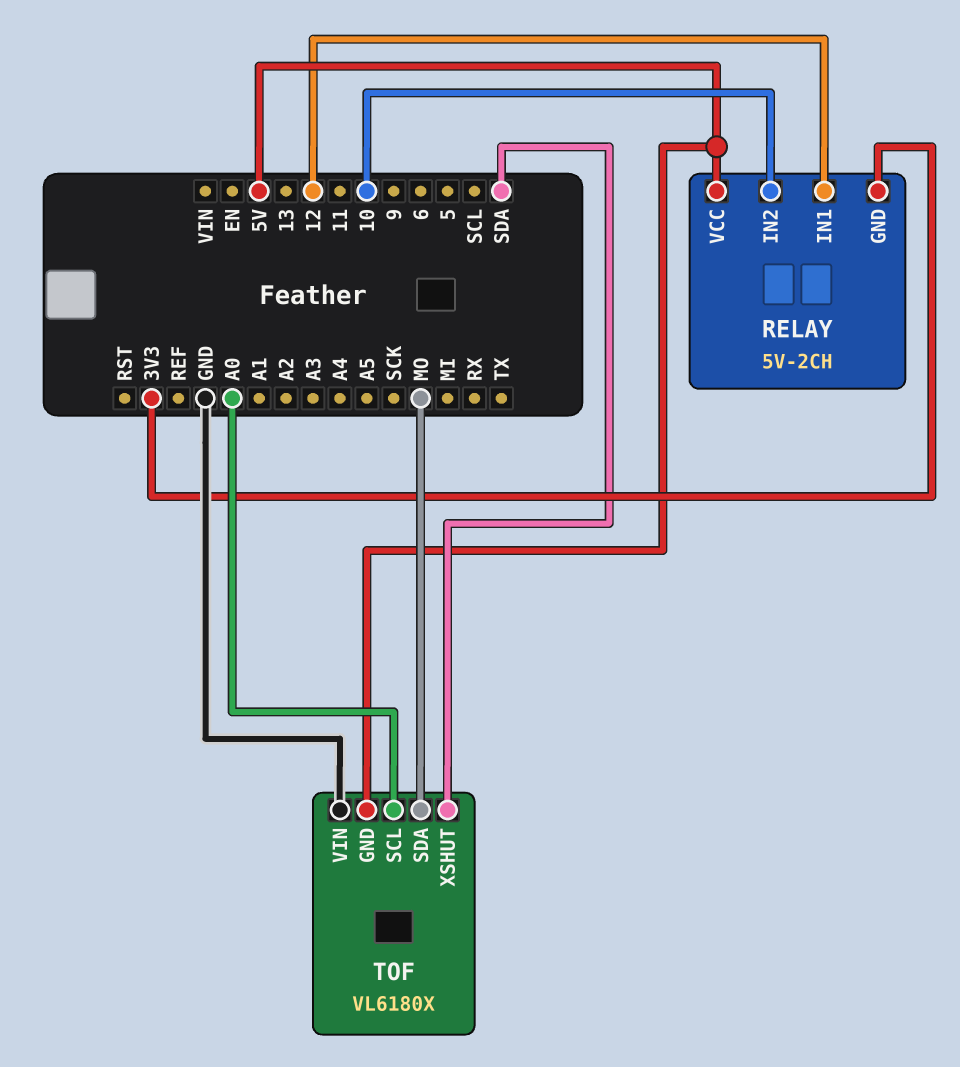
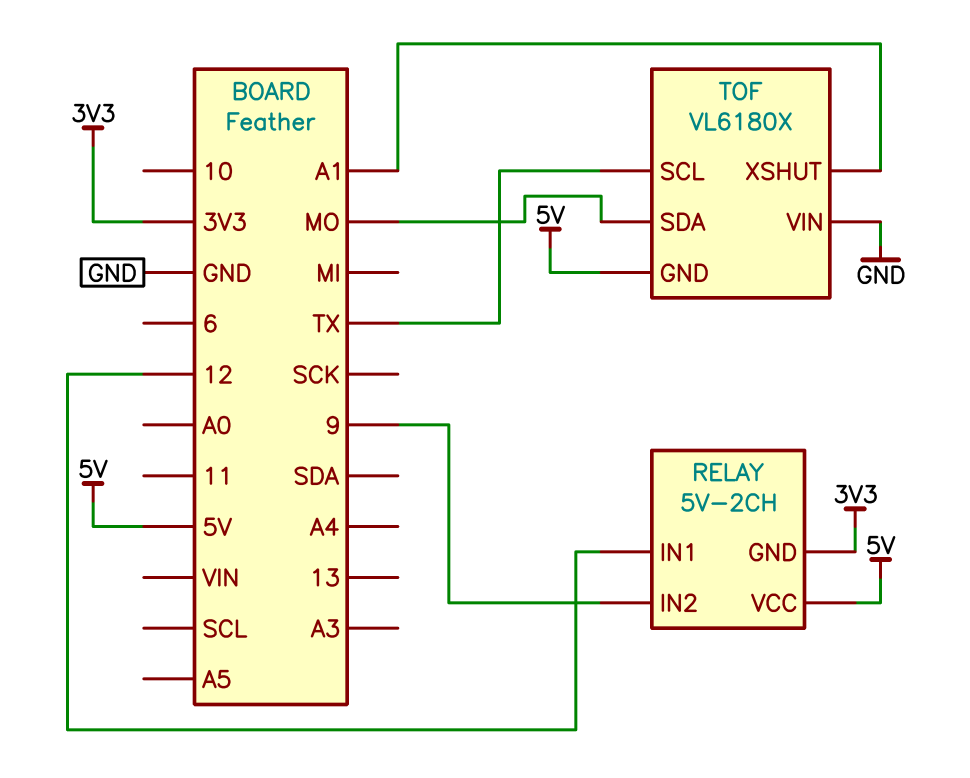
RELAY pin IN2: 10 -> 9
TOF pin SCL: A0 -> TX
TOF pin XSHUT: SDA -> A1

